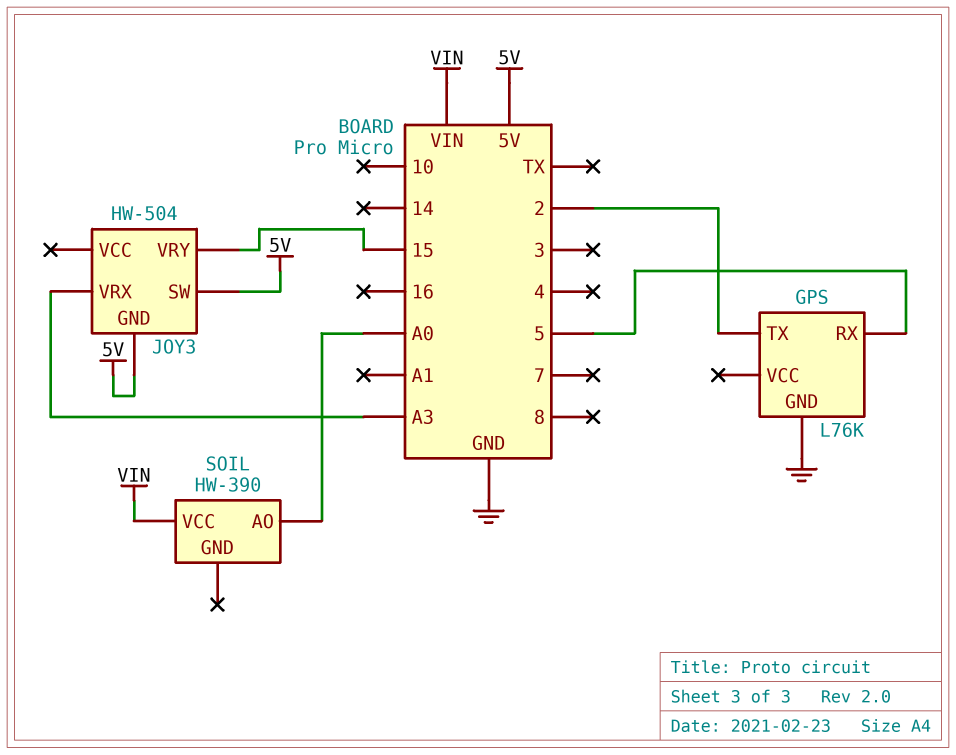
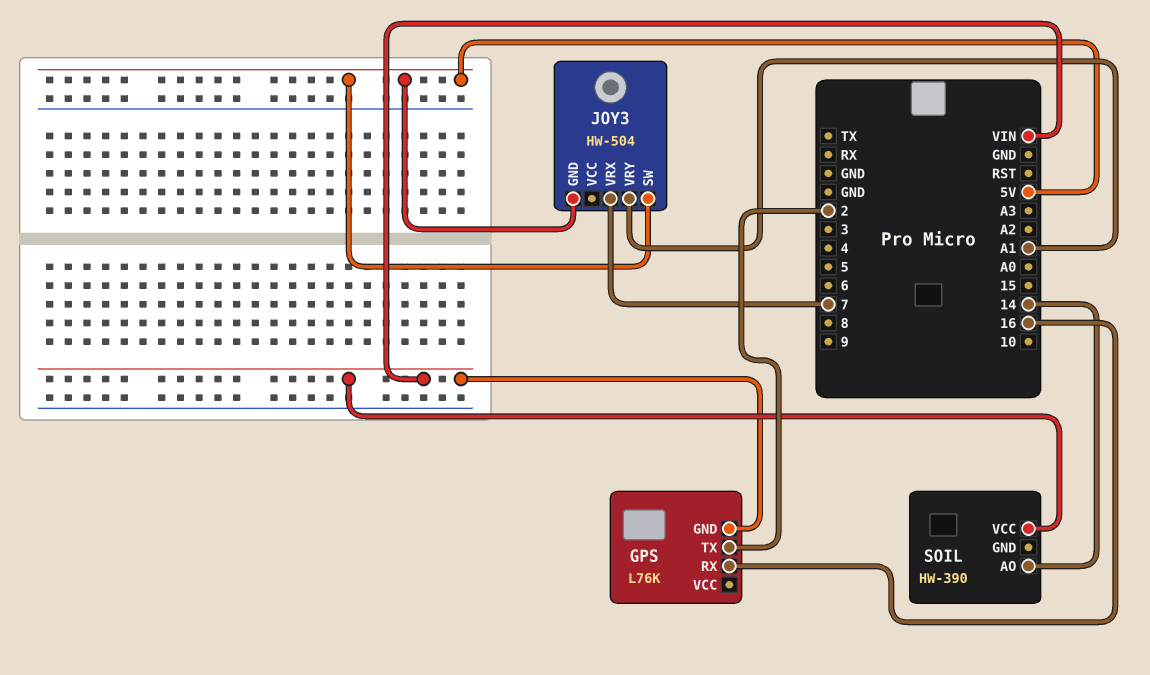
GPS pin GND: GND -> VIN
GPS pin RX: 5 -> 16
JOY3 pin VRX: A3 -> 7
JOY3 pin VRY: 15 -> A1
SOIL pin AO: A0 -> 14

